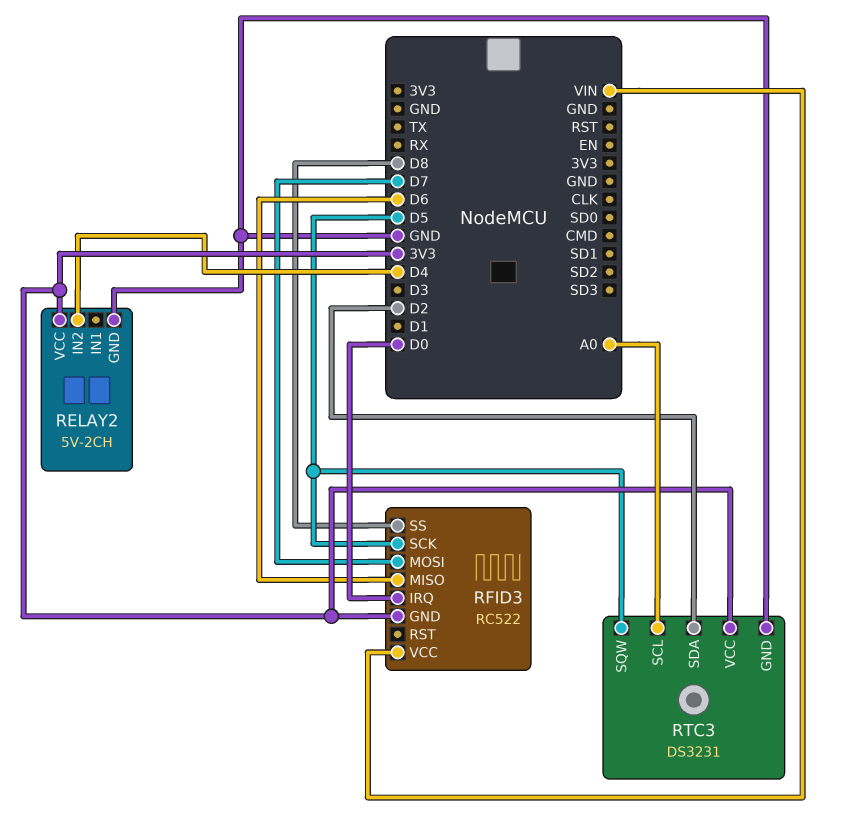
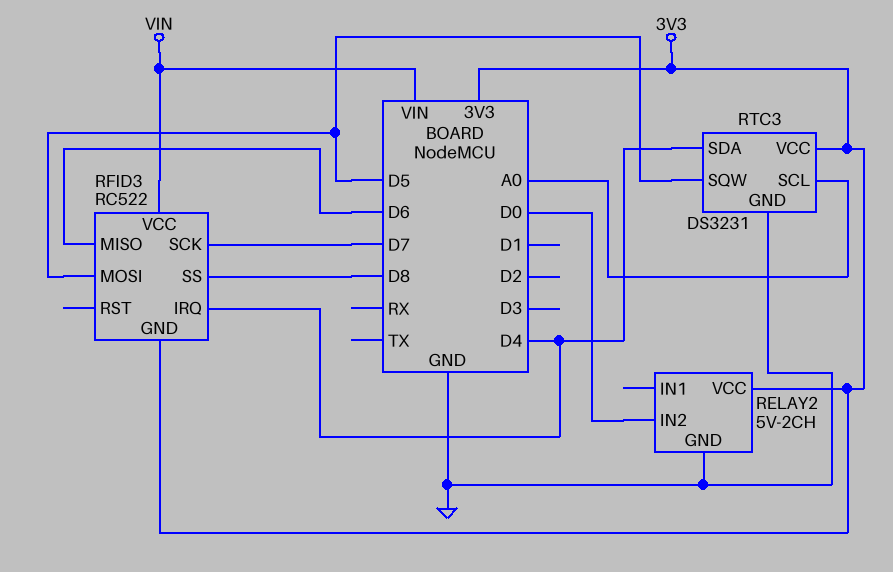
RELAY2 pin IN2: D4 -> D0
RFID3 pin IRQ: D0 -> D4
RFID3 pin MOSI: D7 -> D5
RFID3 pin SCK: D5 -> D7
RTC3 pin SDA: D2 -> D4

